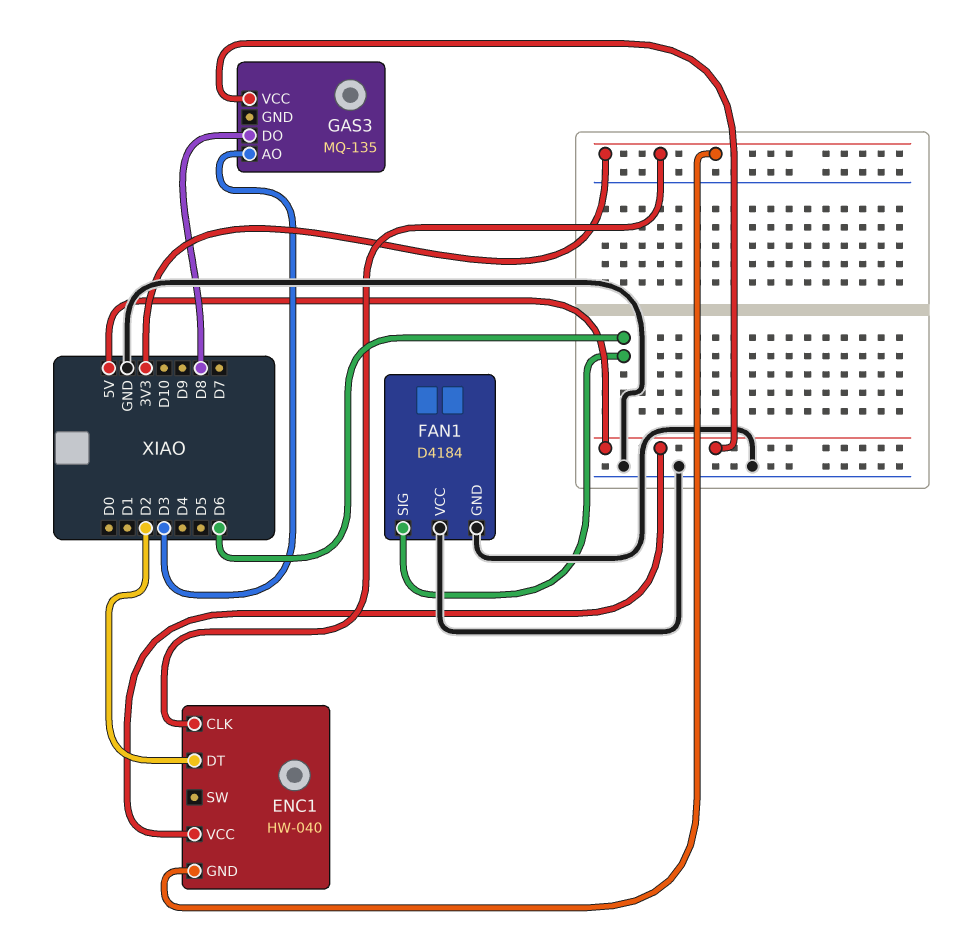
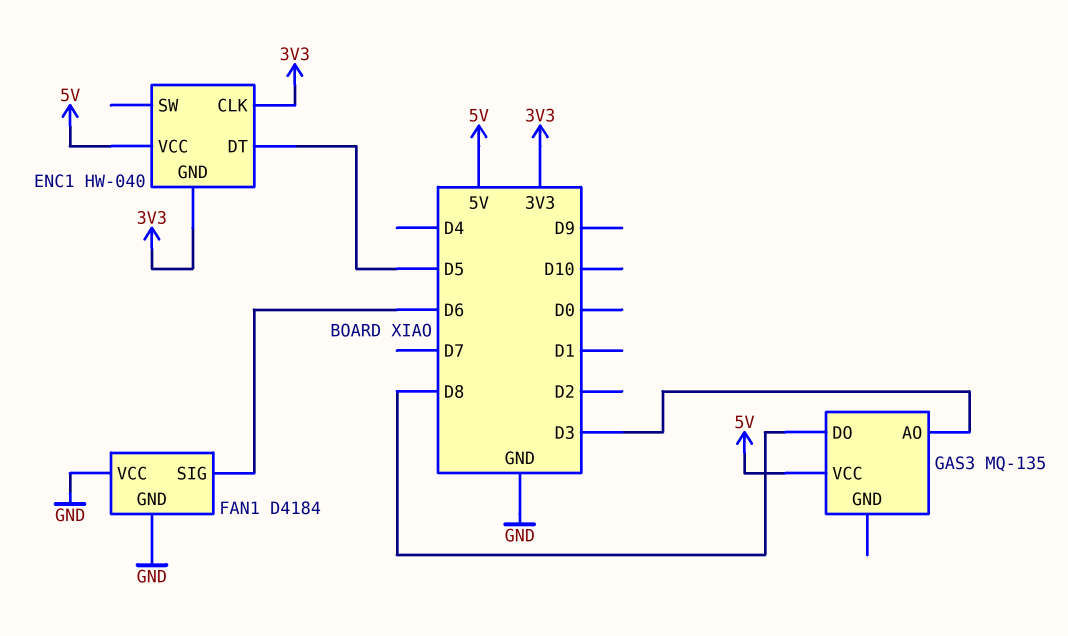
ENC1 pin DT: D2 -> D5

